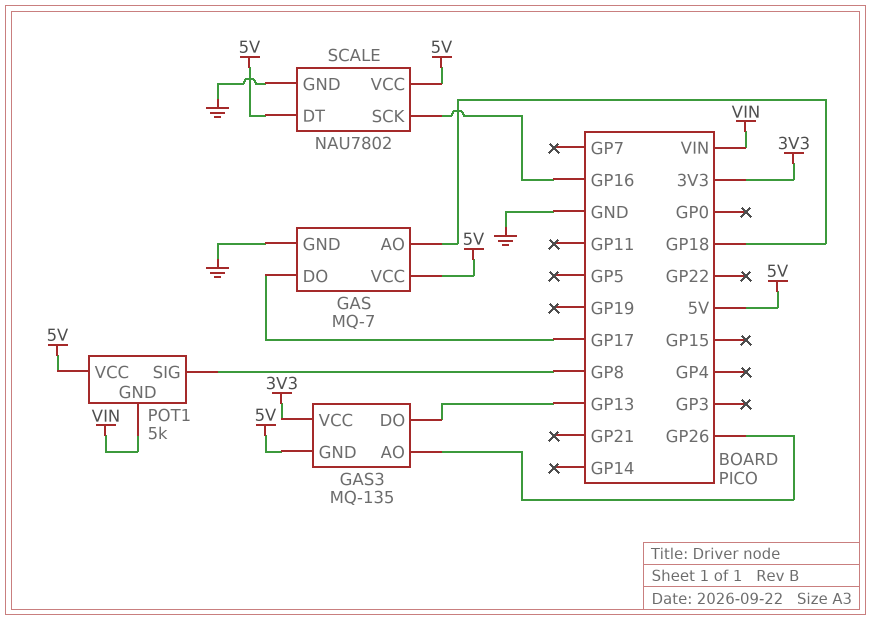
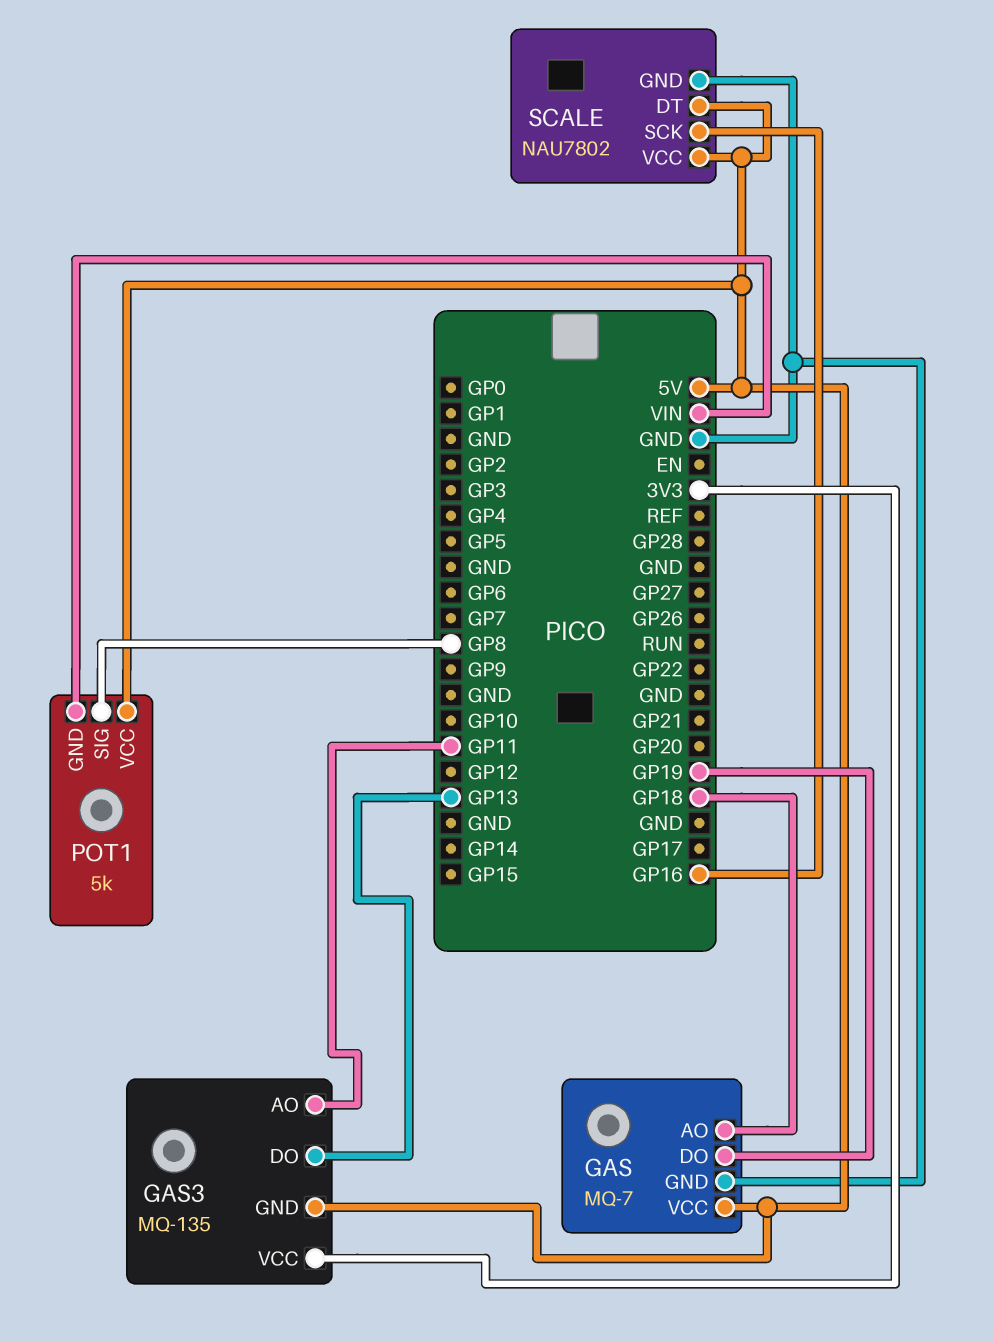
GAS pin DO: GP17 -> GP19
GAS3 pin AO: GP26 -> GP11

